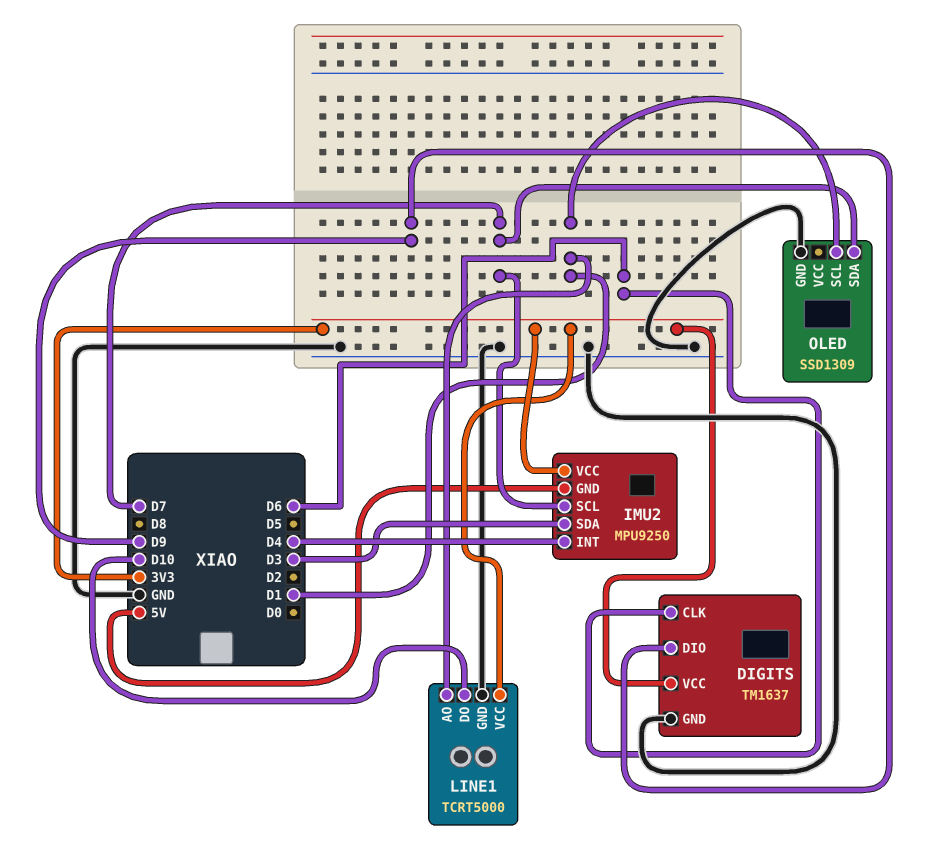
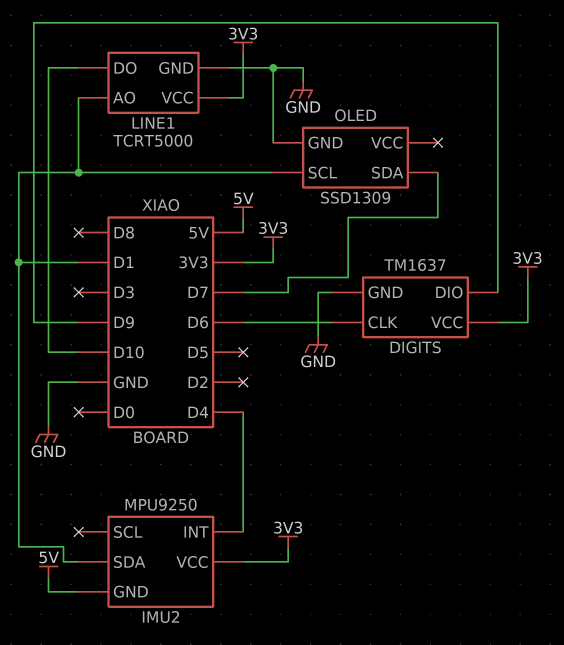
IMU2 pin SCL: D7 -> none
IMU2 pin SDA: D3 -> D1

